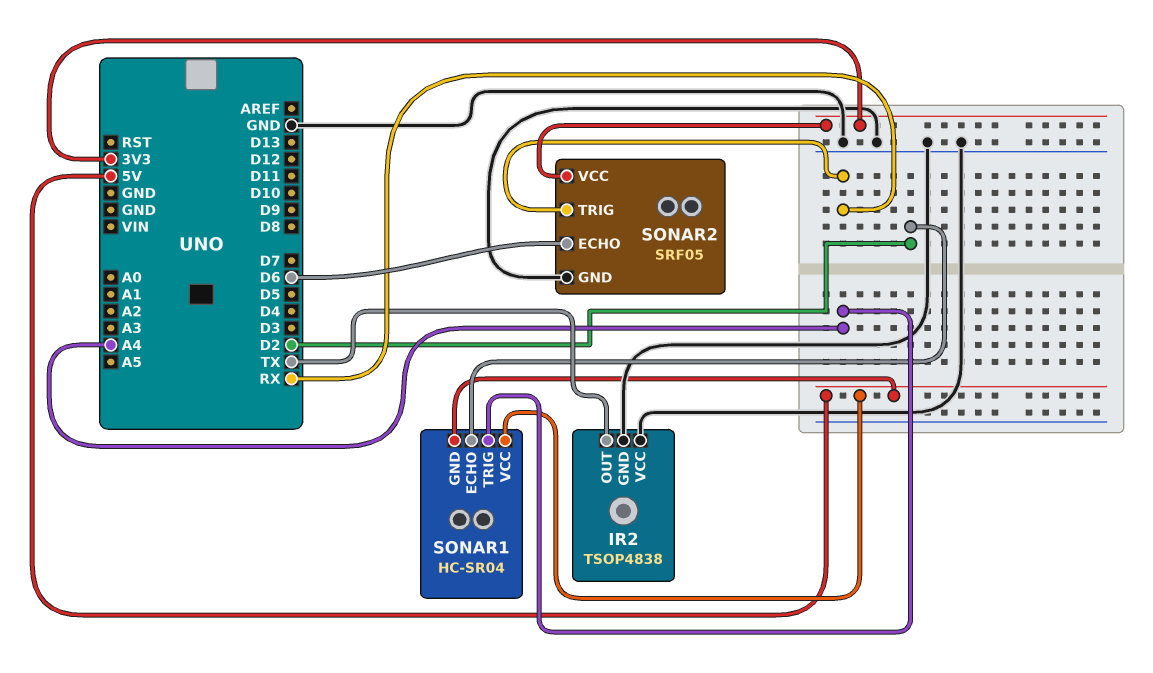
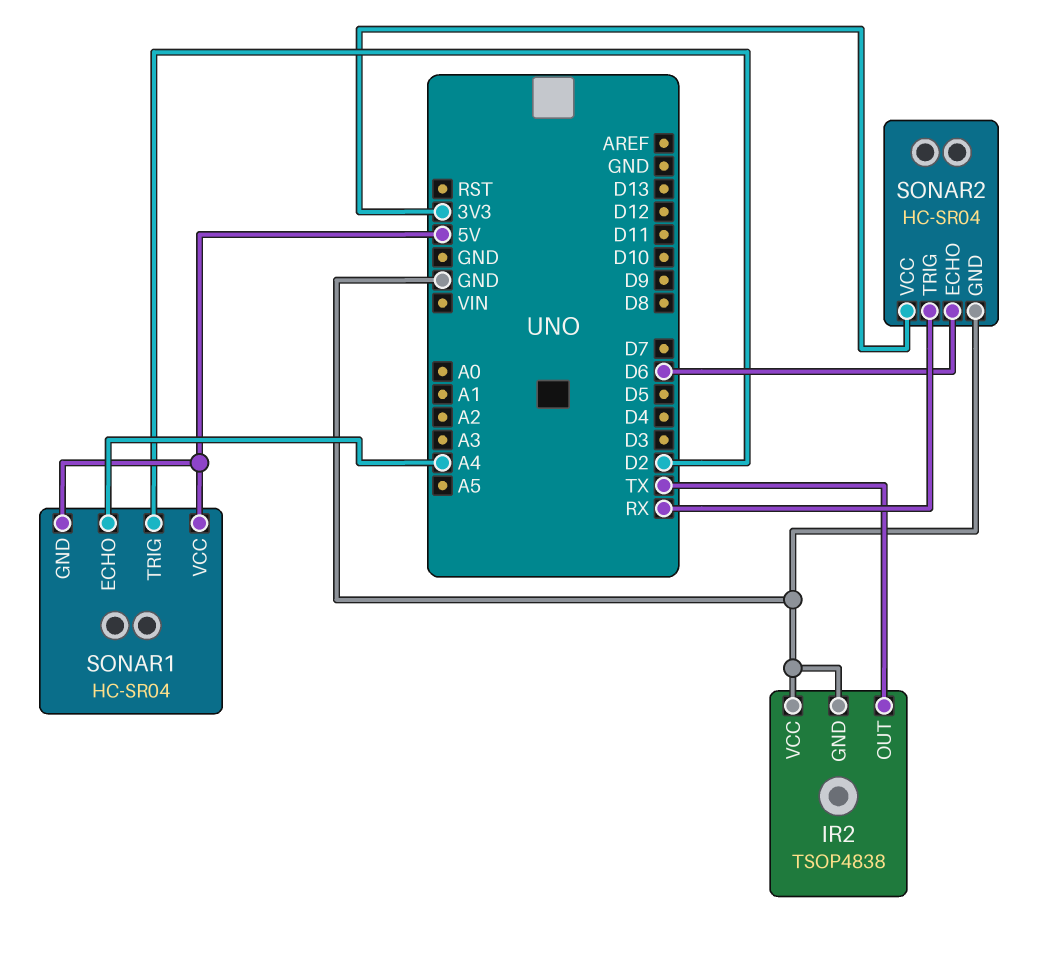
SONAR1 pin ECHO: D2 -> A4
SONAR1 pin TRIG: A4 -> D2
SONAR2: SRF05 -> HC-SR04

